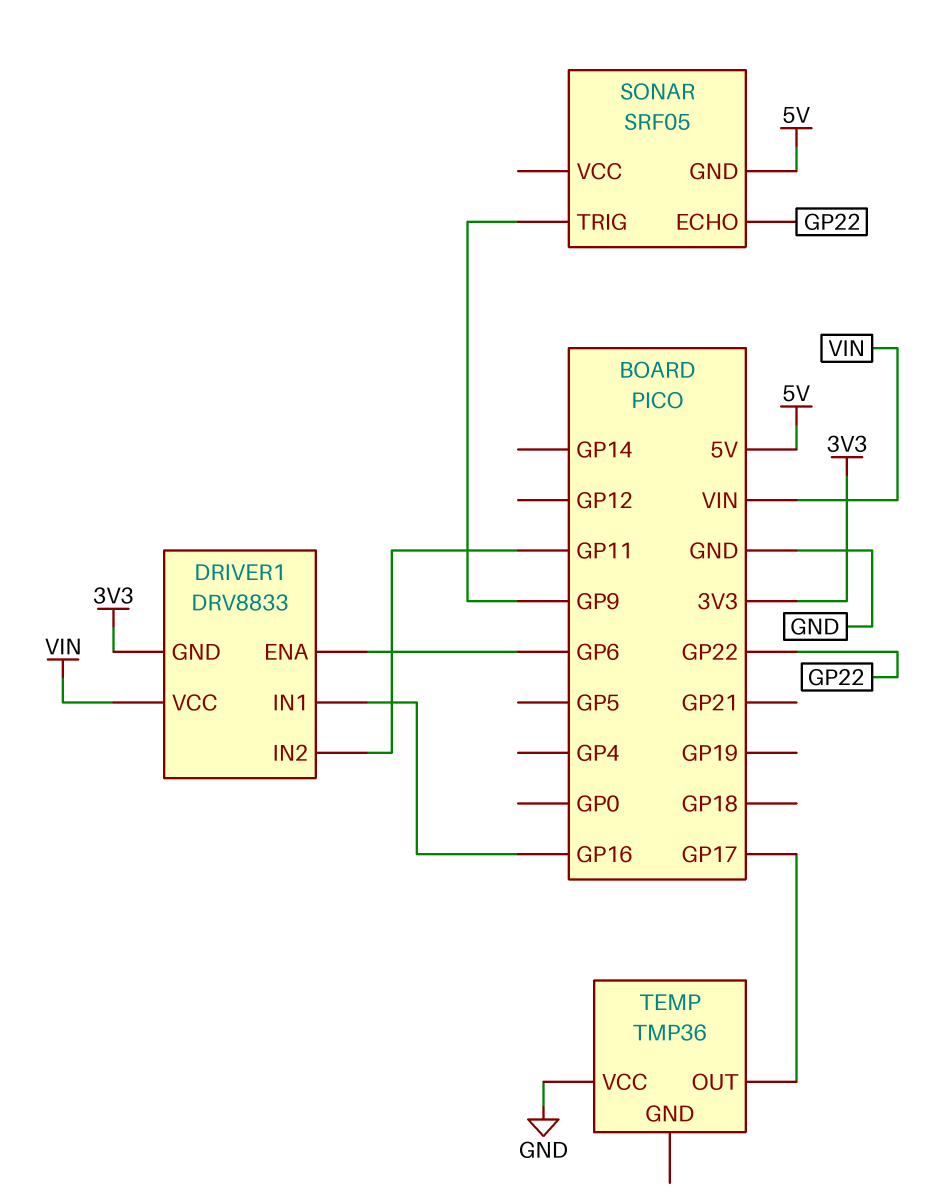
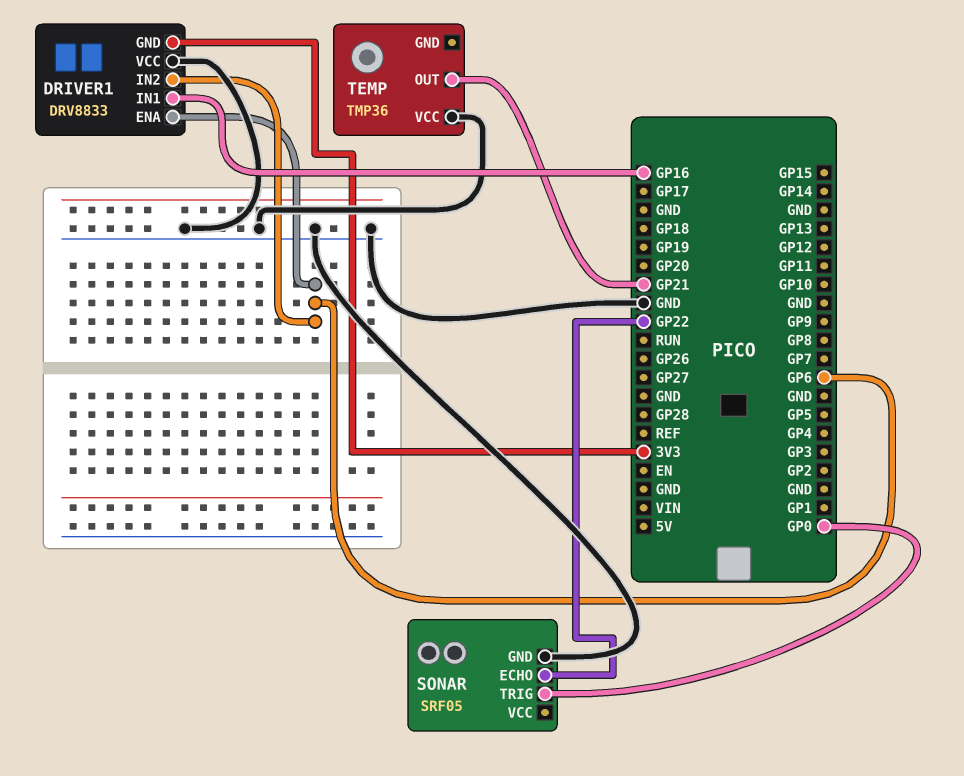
DRIVER1 pin IN2: GP11 -> GP6
DRIVER1 pin VCC: VIN -> GND
SONAR pin GND: 5V -> GND
SONAR pin TRIG: GP9 -> GP0
TEMP pin OUT: GP17 -> GP21

